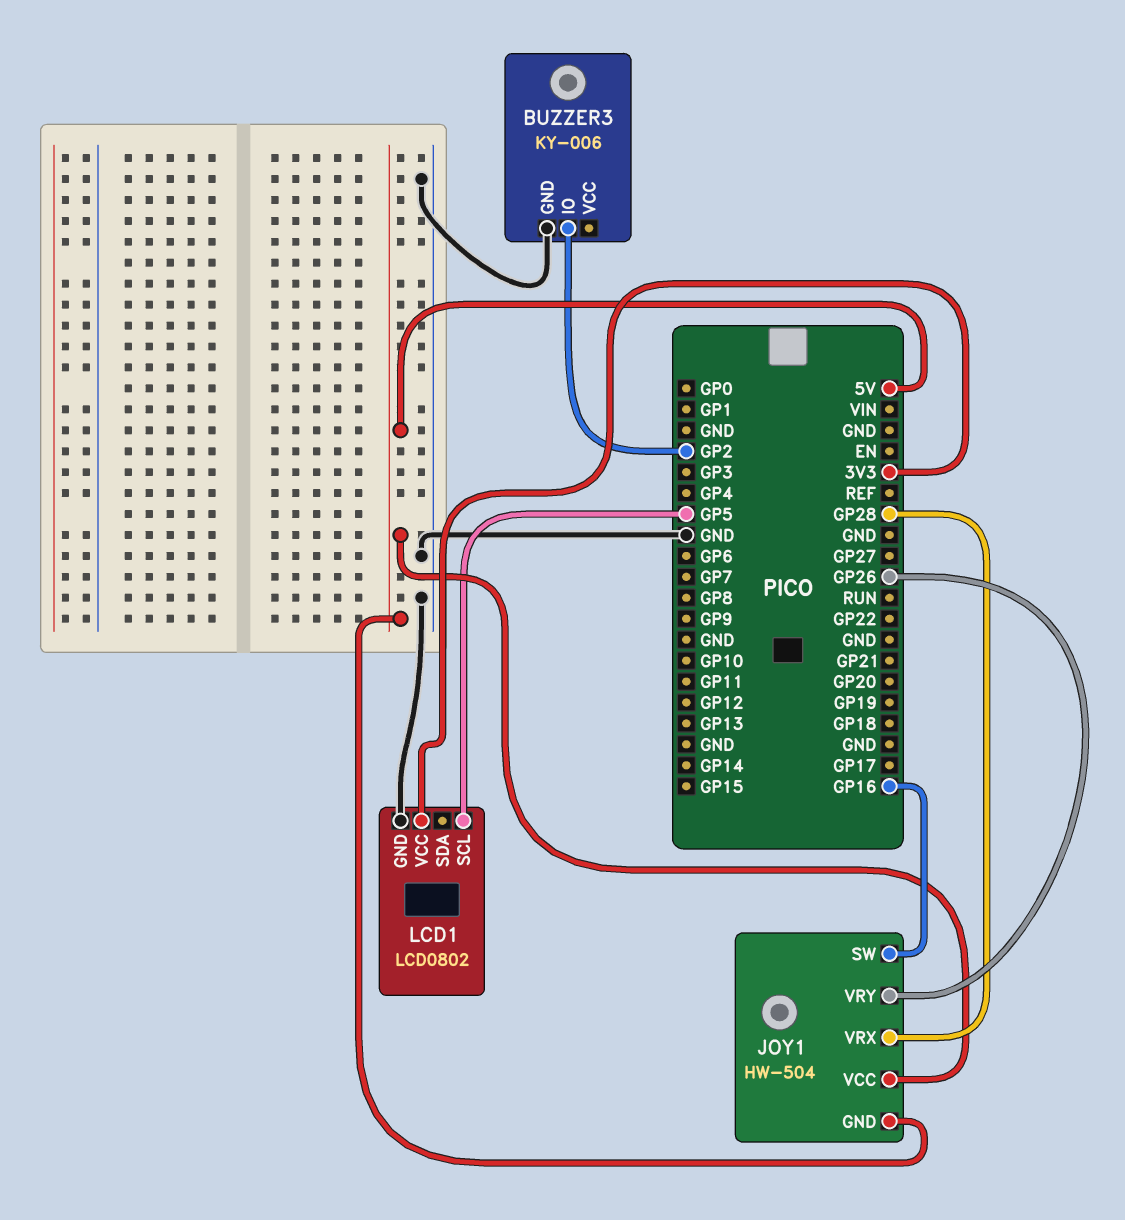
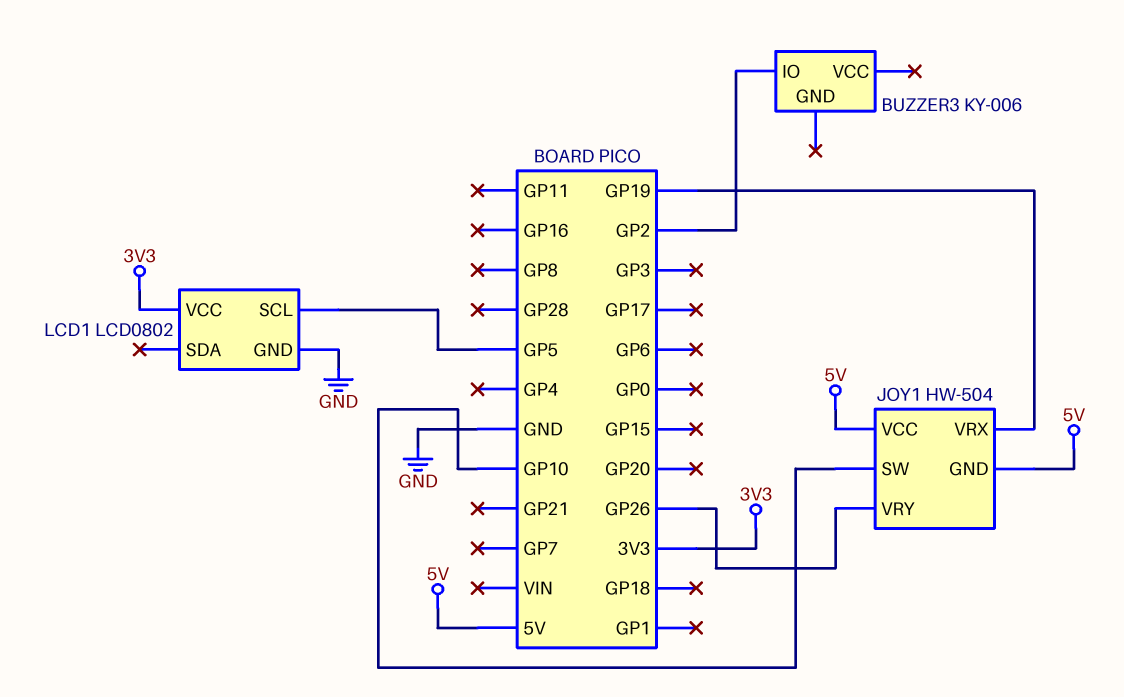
BUZZER3 pin GND: GND -> none
JOY1 pin SW: GP16 -> GP10
JOY1 pin VRX: GP28 -> GP19

